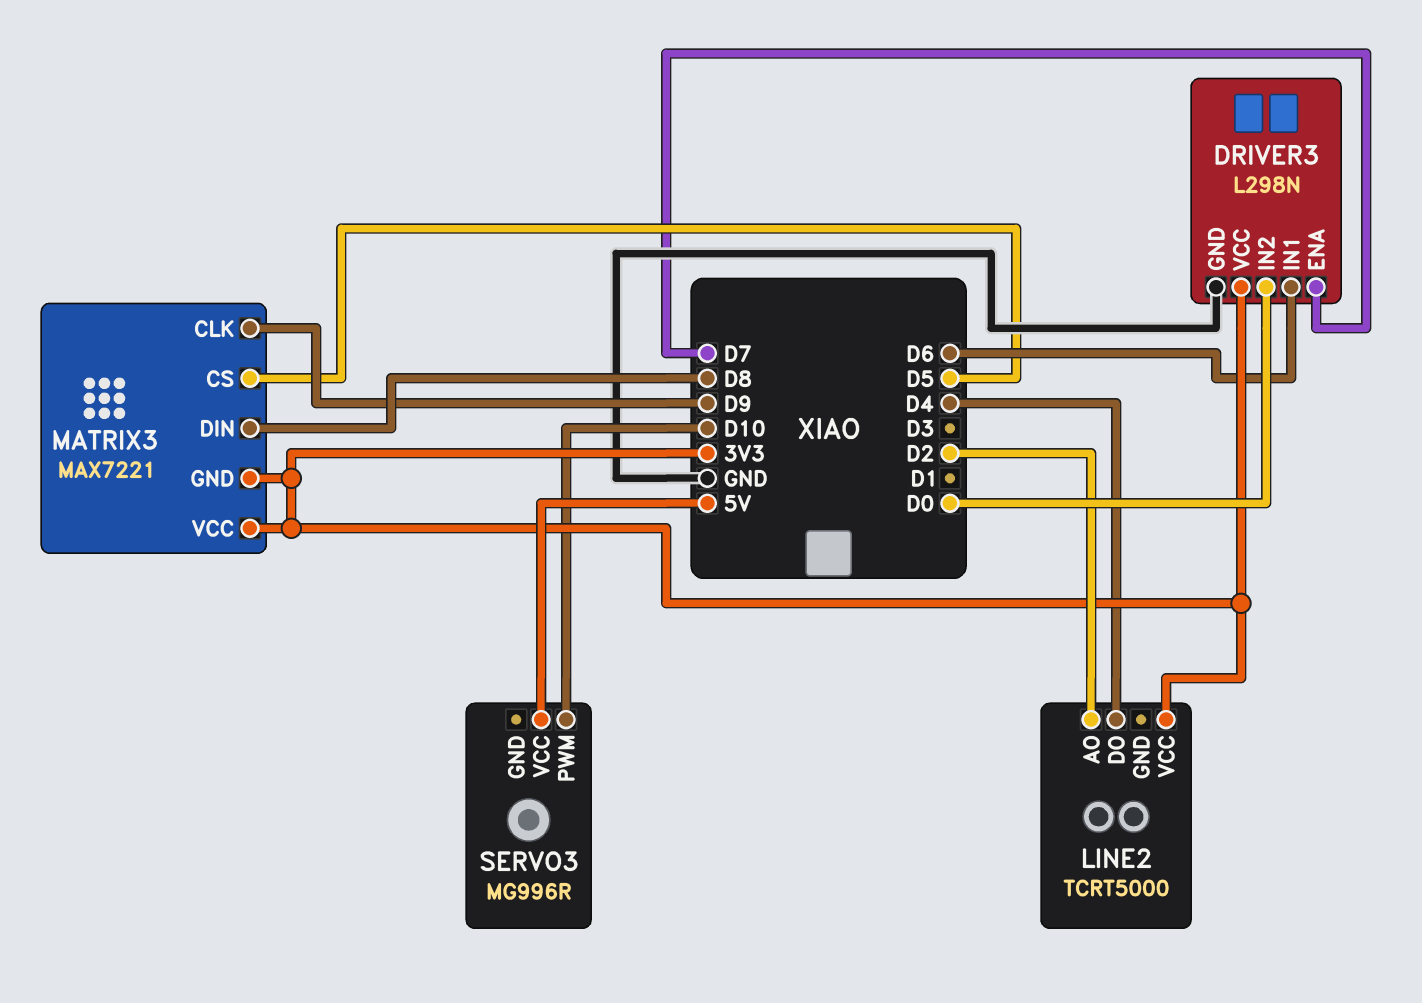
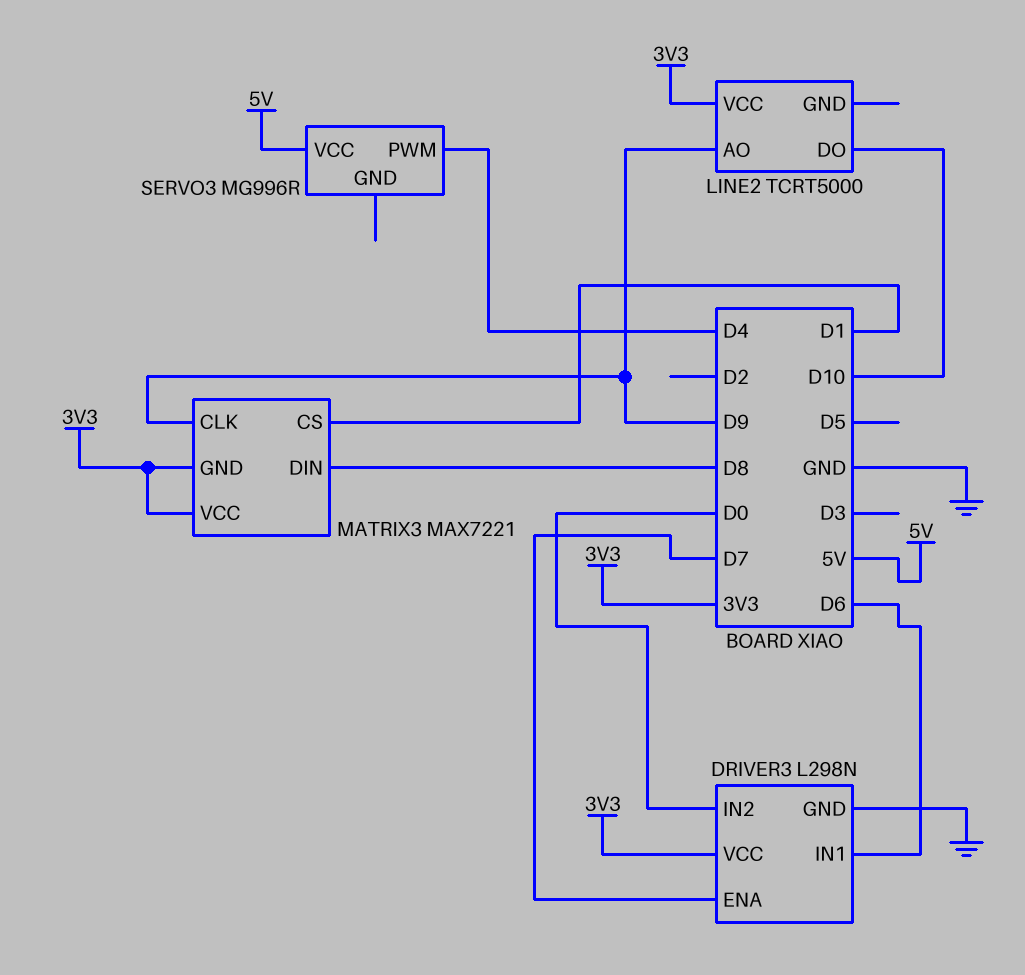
LINE2 pin AO: D2 -> D9
LINE2 pin DO: D4 -> D10
MATRIX3 pin CS: D5 -> D1
SERVO3 pin PWM: D10 -> D4

